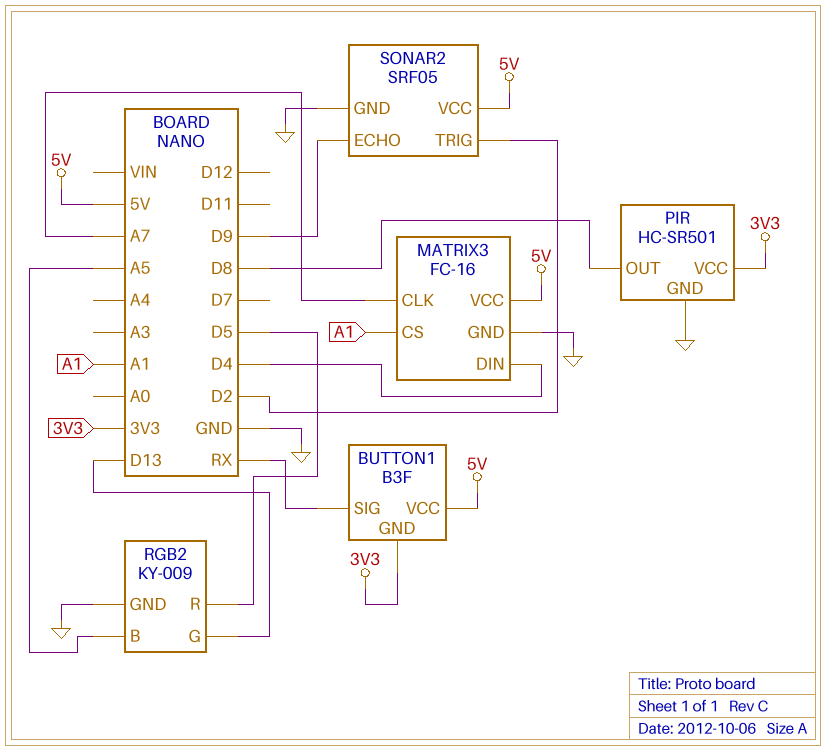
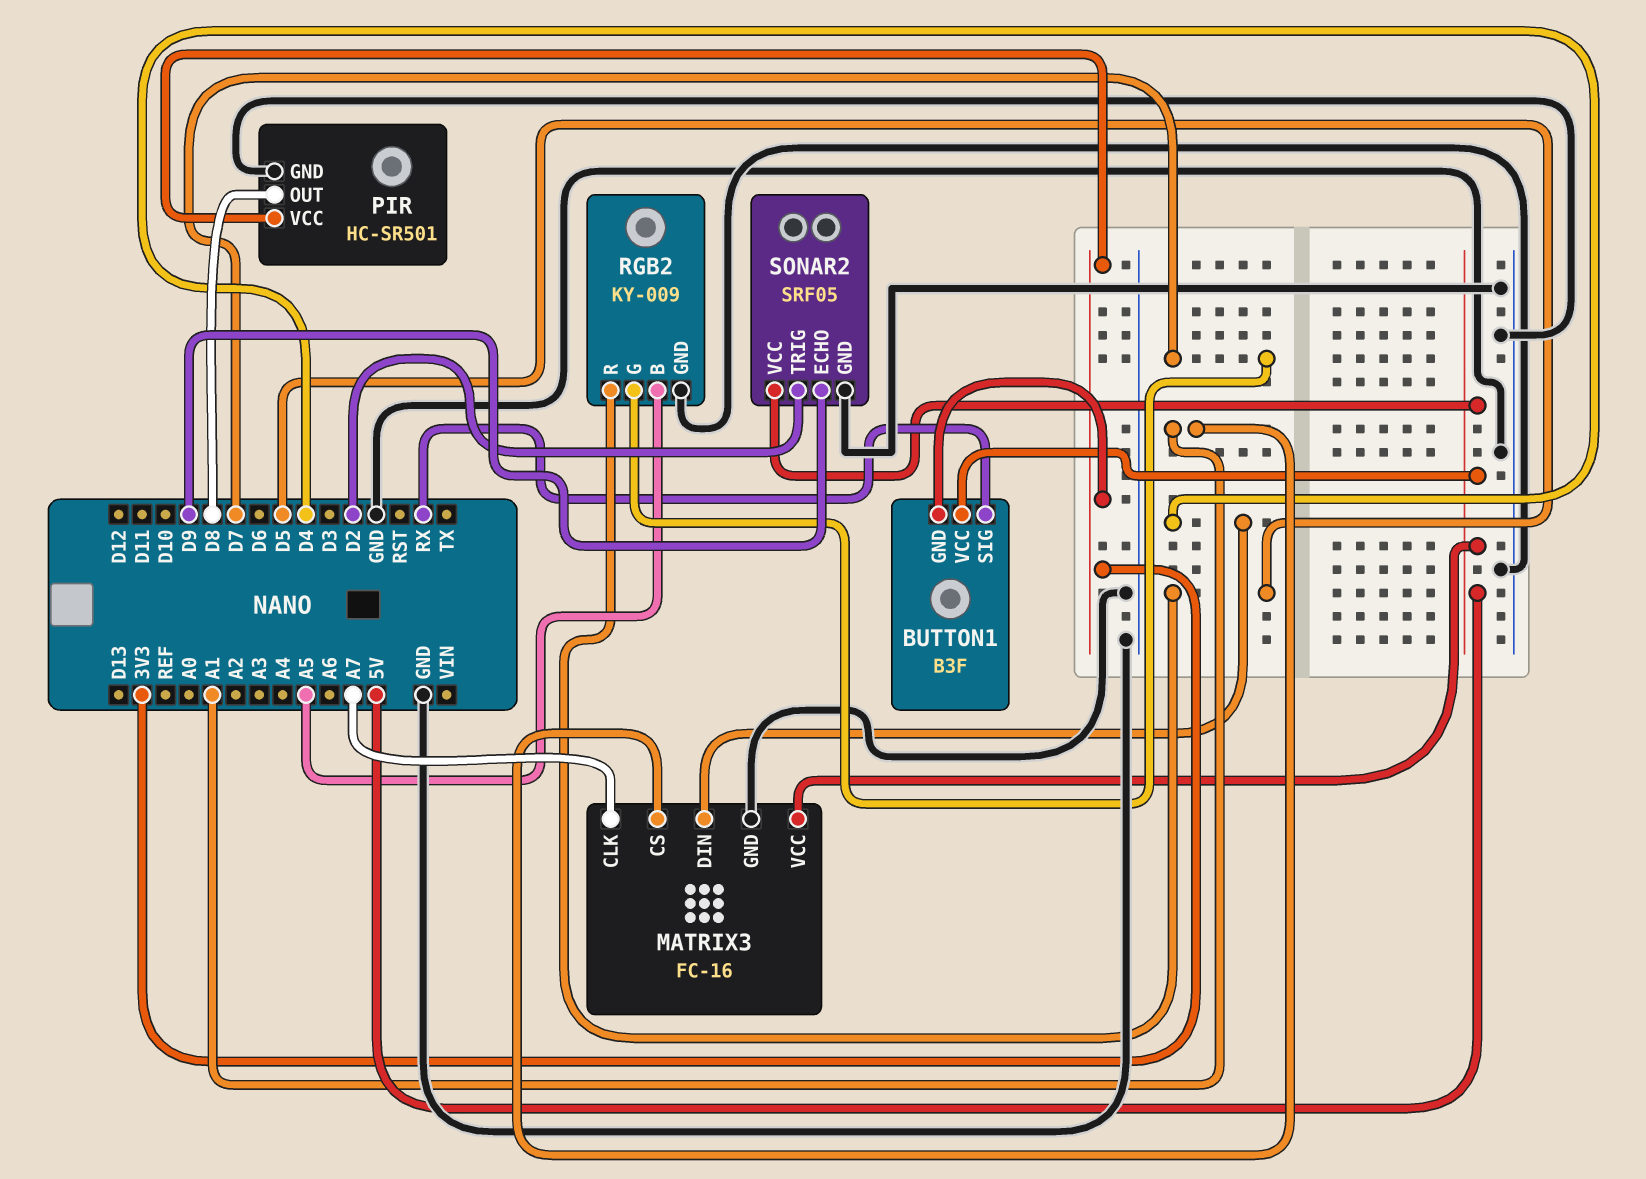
RGB2 pin G: D13 -> D7

